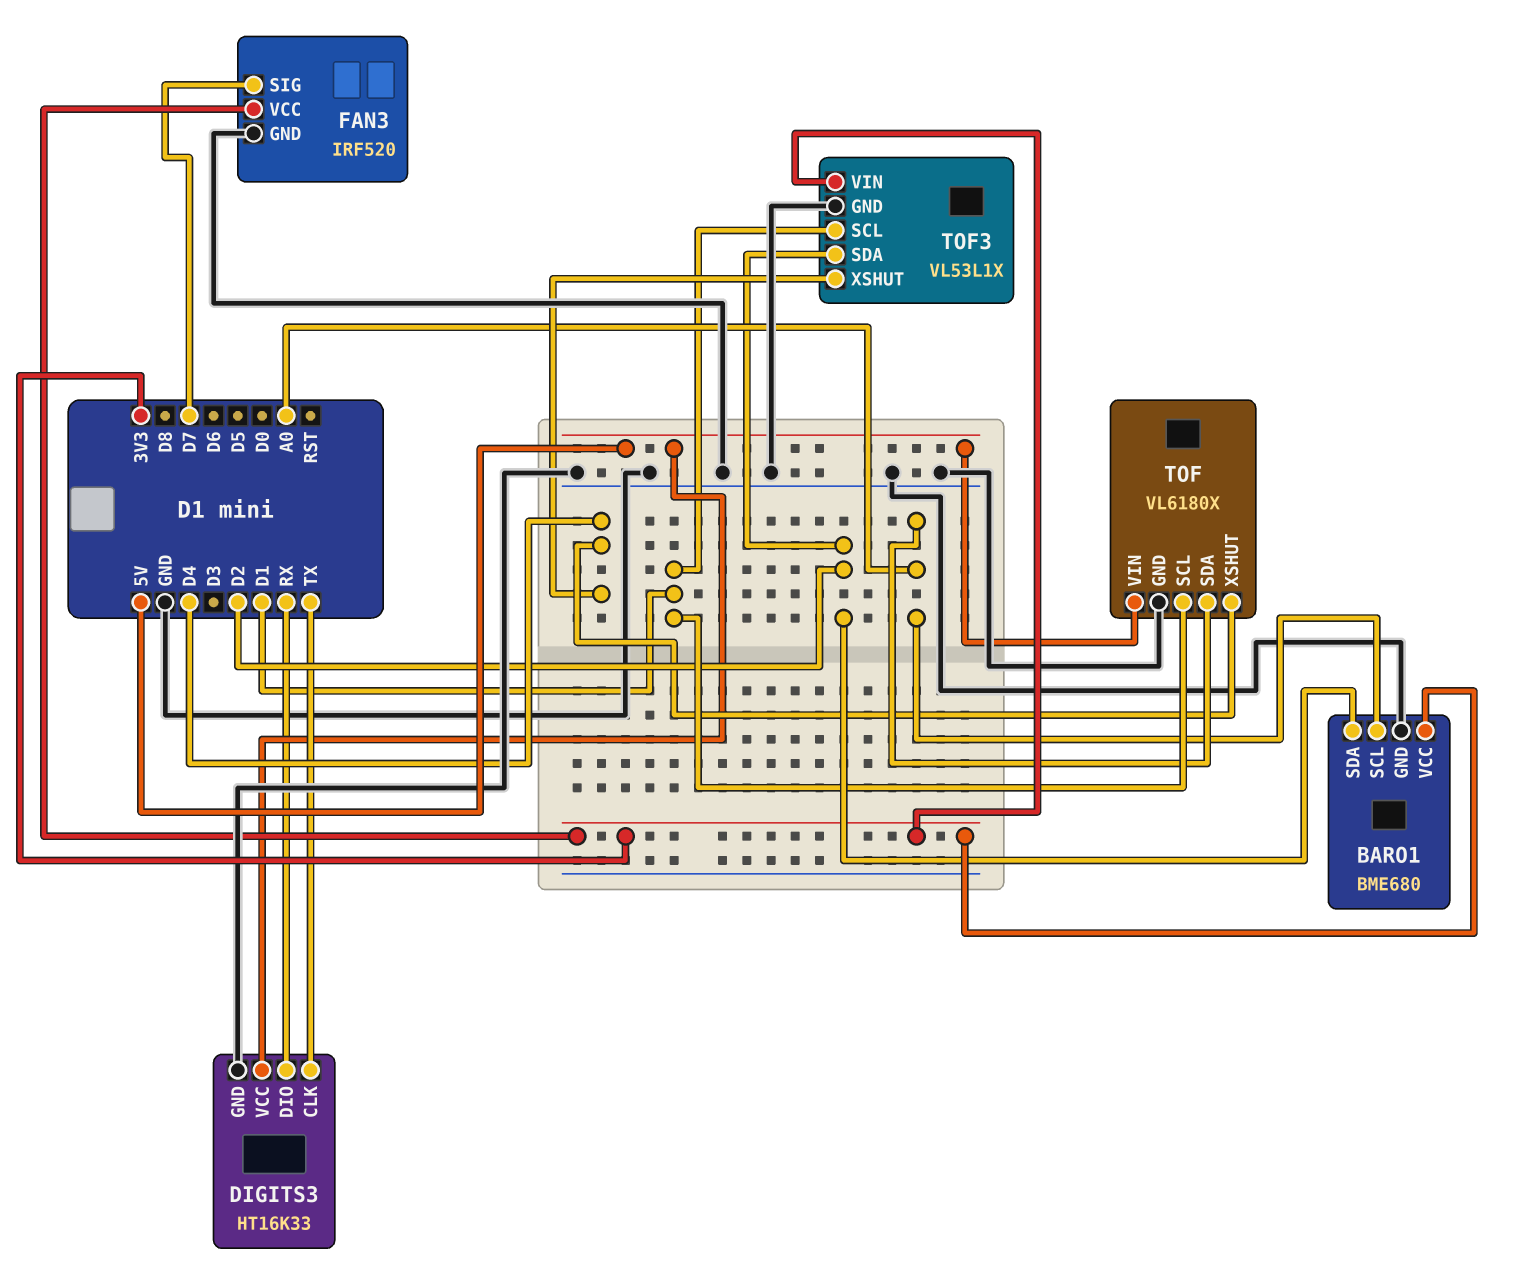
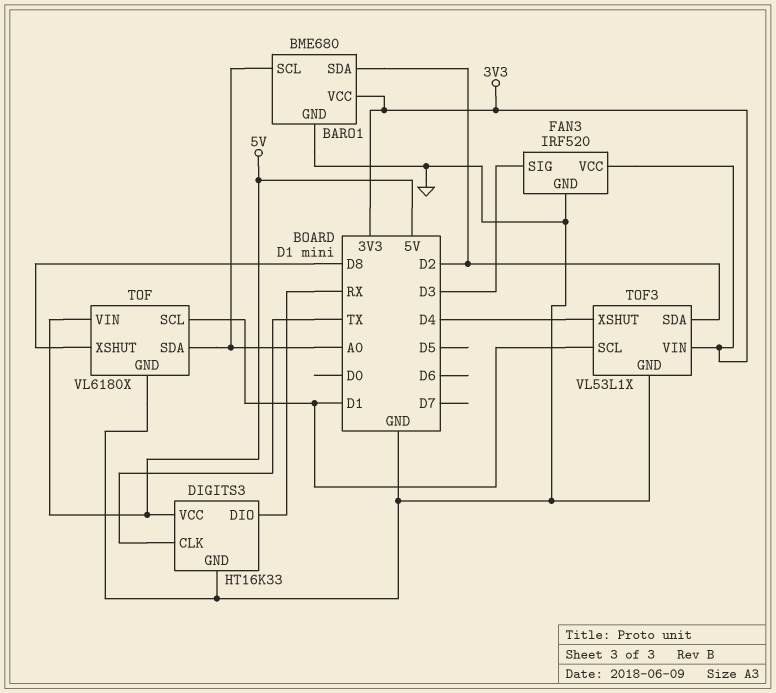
FAN3 pin SIG: D7 -> D3
TOF pin XSHUT: D4 -> D8

